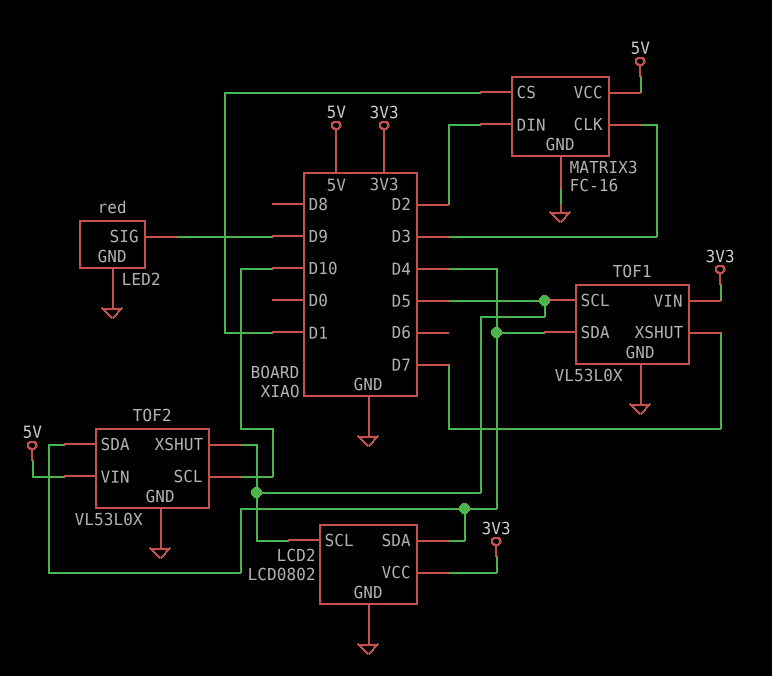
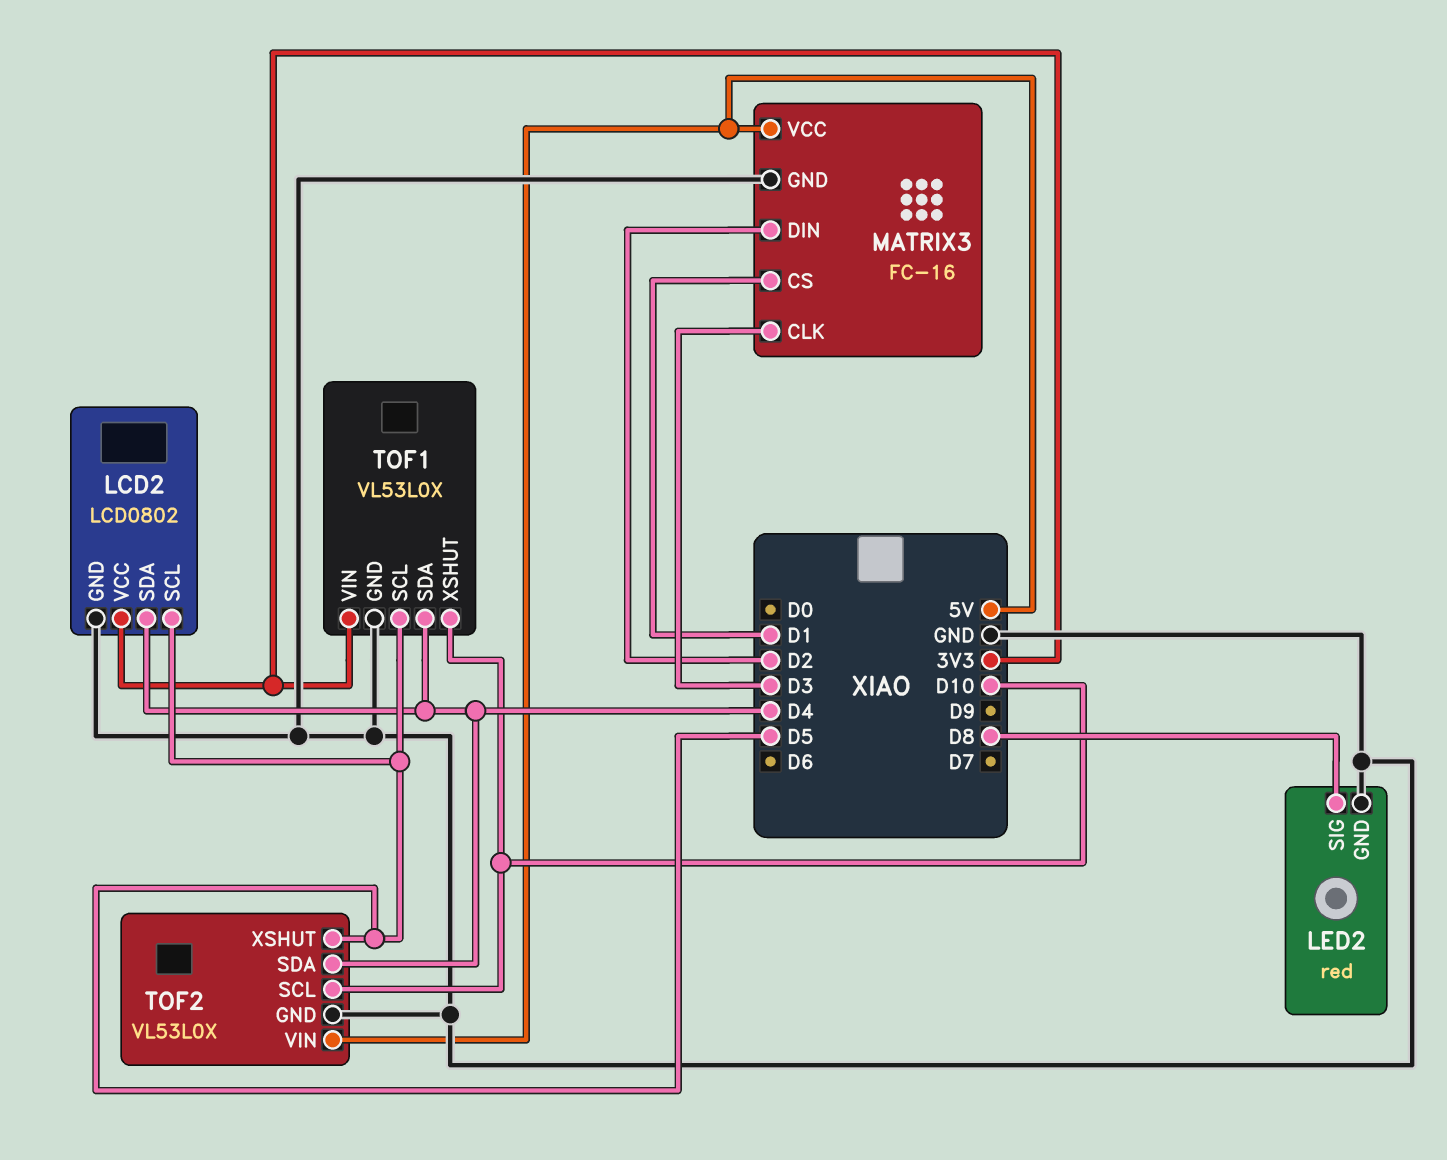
LED2 pin SIG: D9 -> D8
TOF1 pin XSHUT: D7 -> D10

